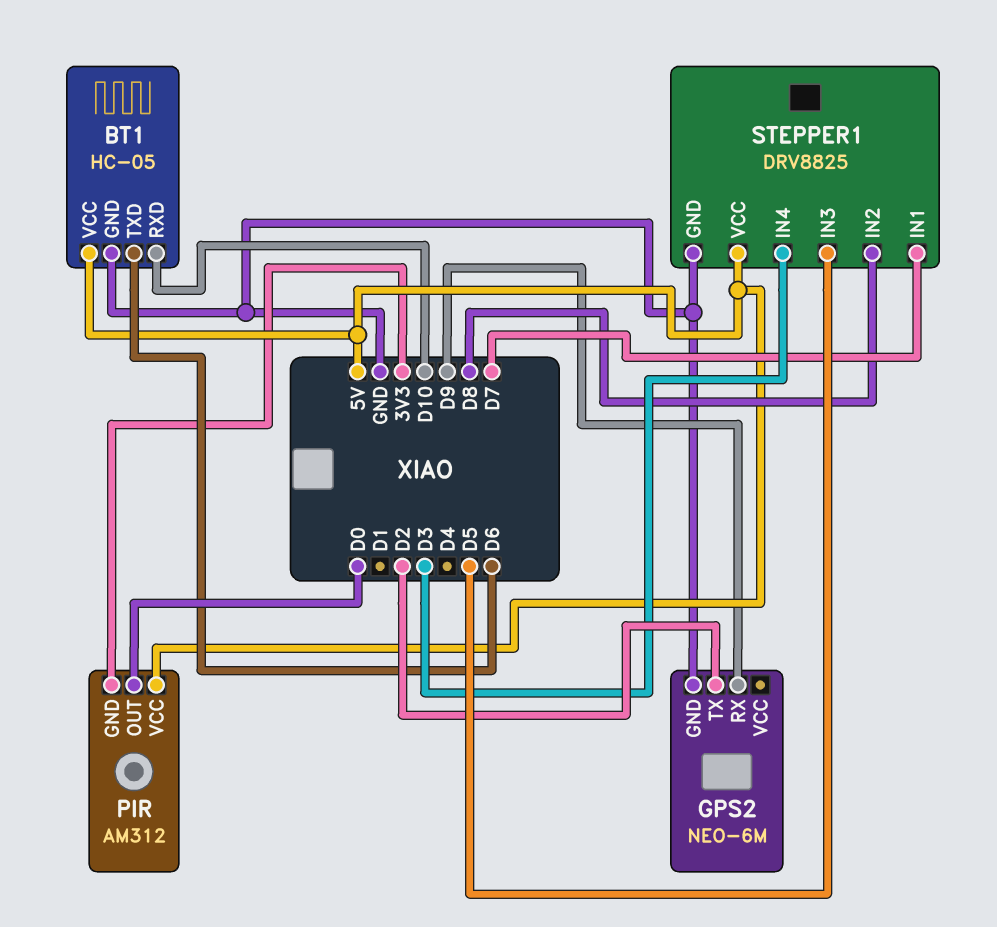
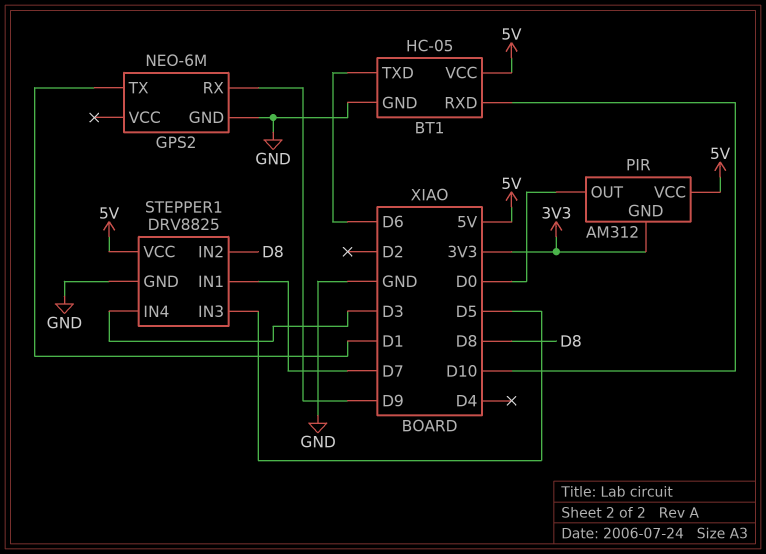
GPS2 pin TX: D2 -> D1

